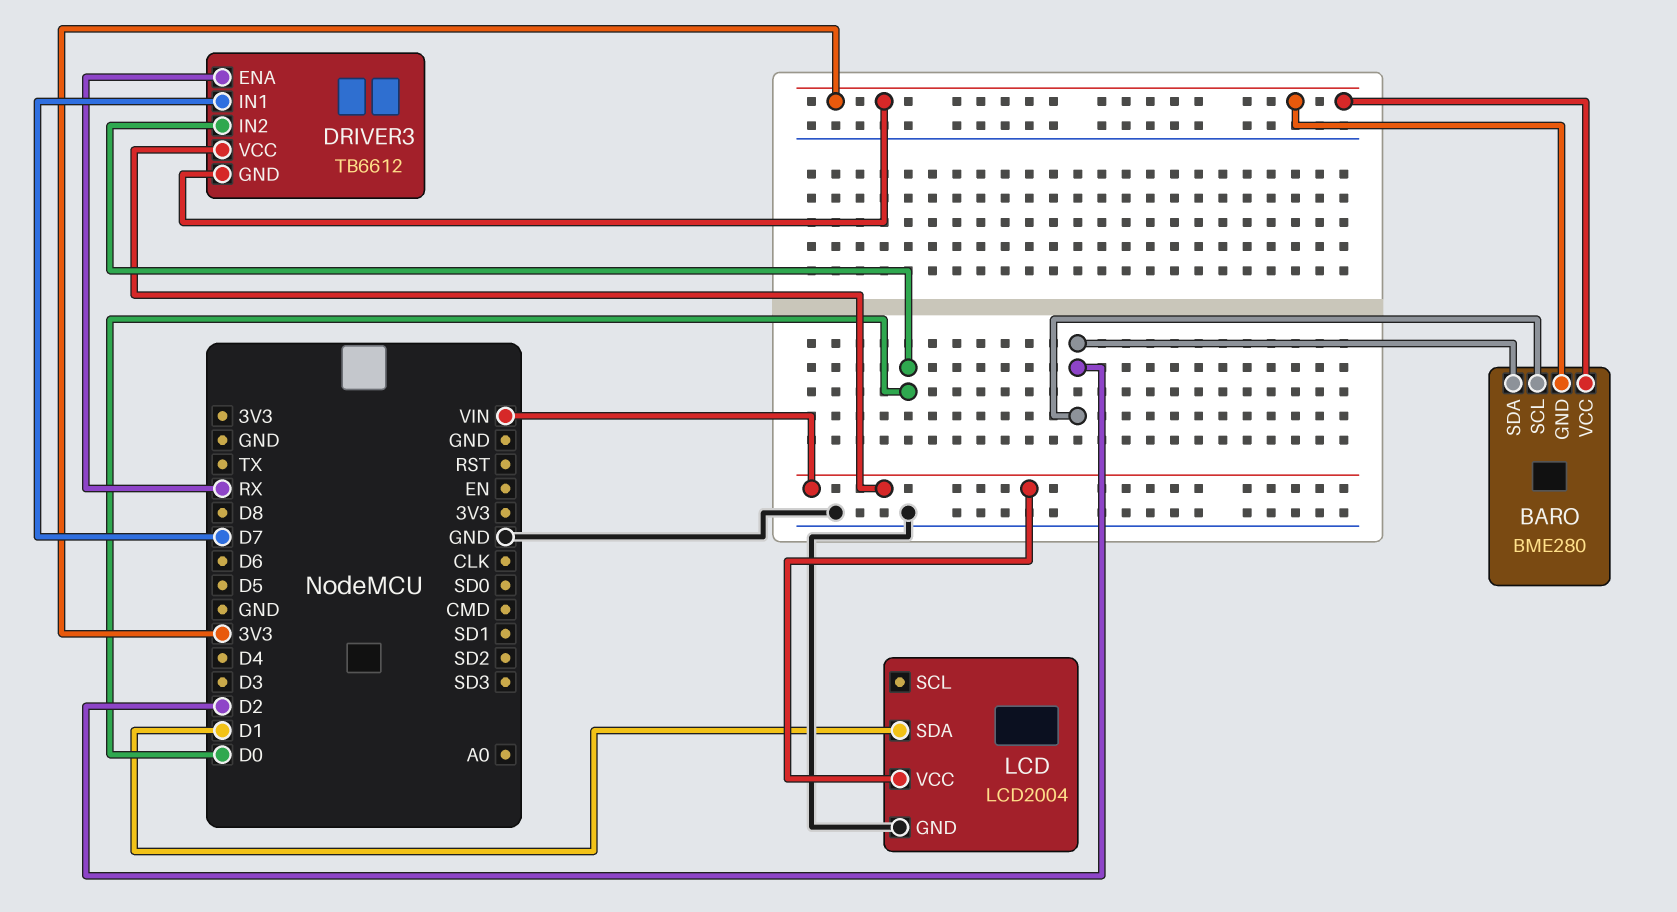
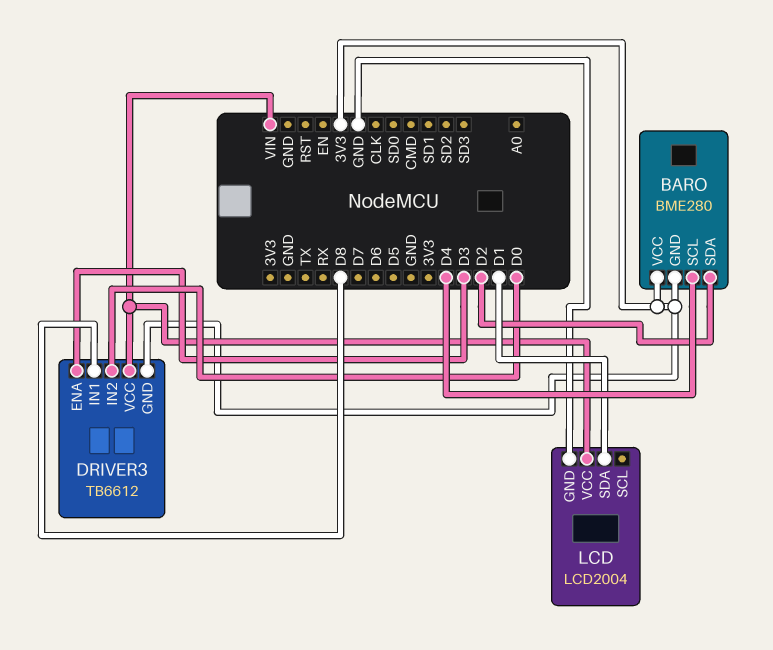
BARO pin SCL: D2 -> D4
DRIVER3 pin ENA: RX -> D3
DRIVER3 pin IN1: D7 -> D8

